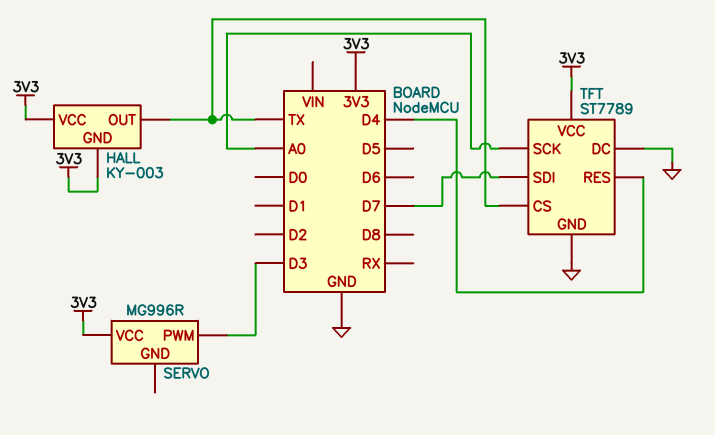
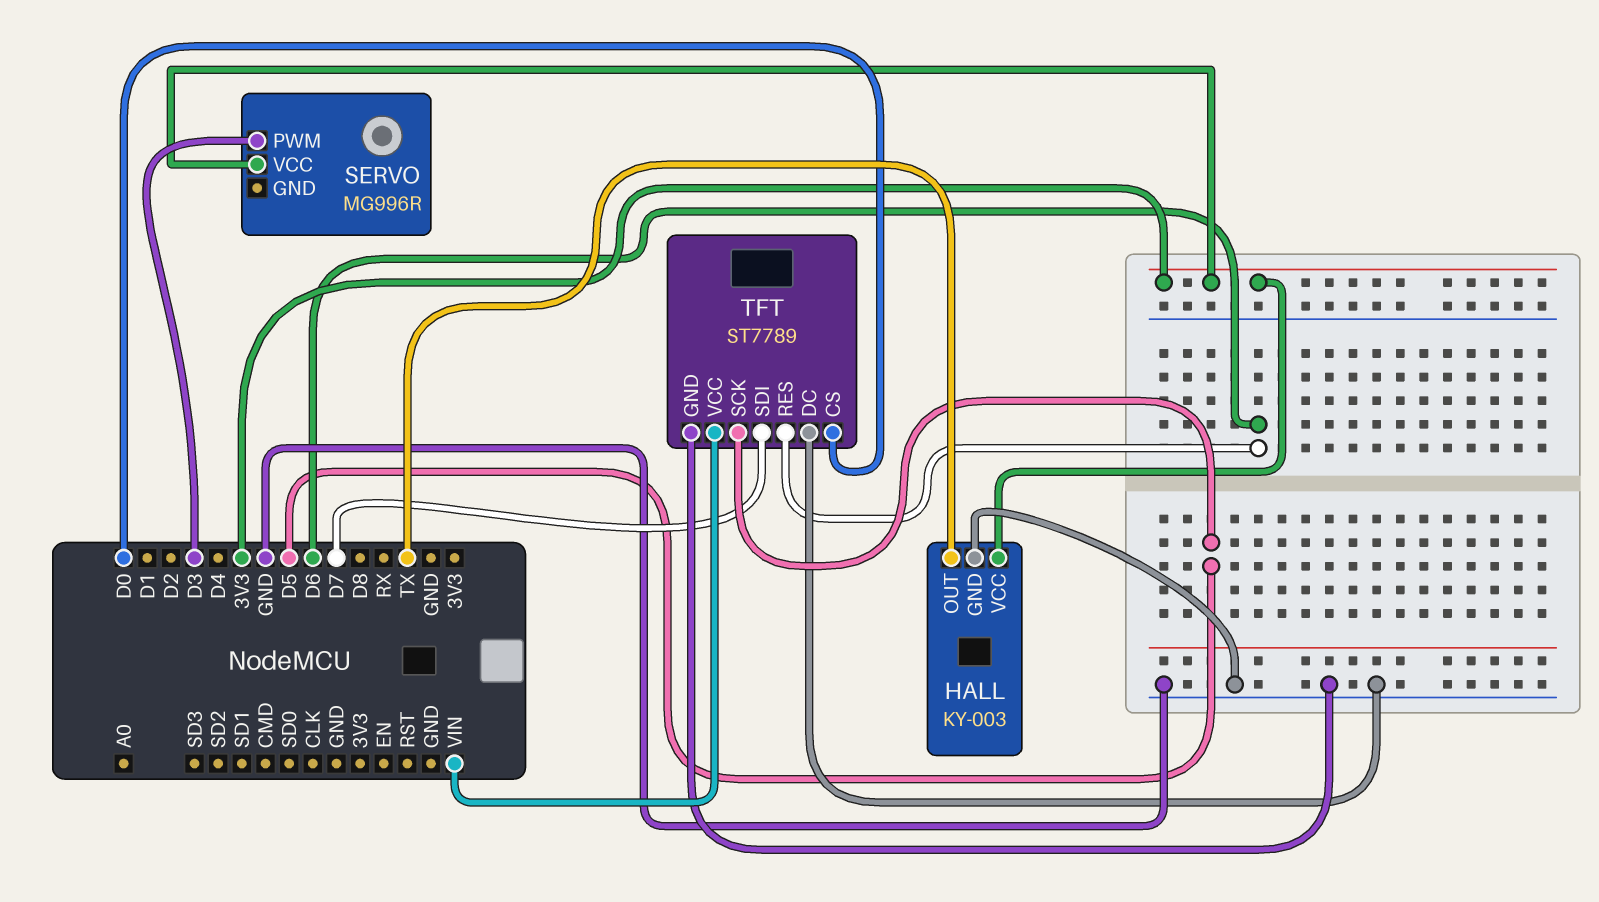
HALL pin GND: 3V3 -> GND
TFT pin CS: TX -> D0
TFT pin RES: D4 -> D6
TFT pin SCK: A0 -> D5
TFT pin VCC: 3V3 -> VIN

